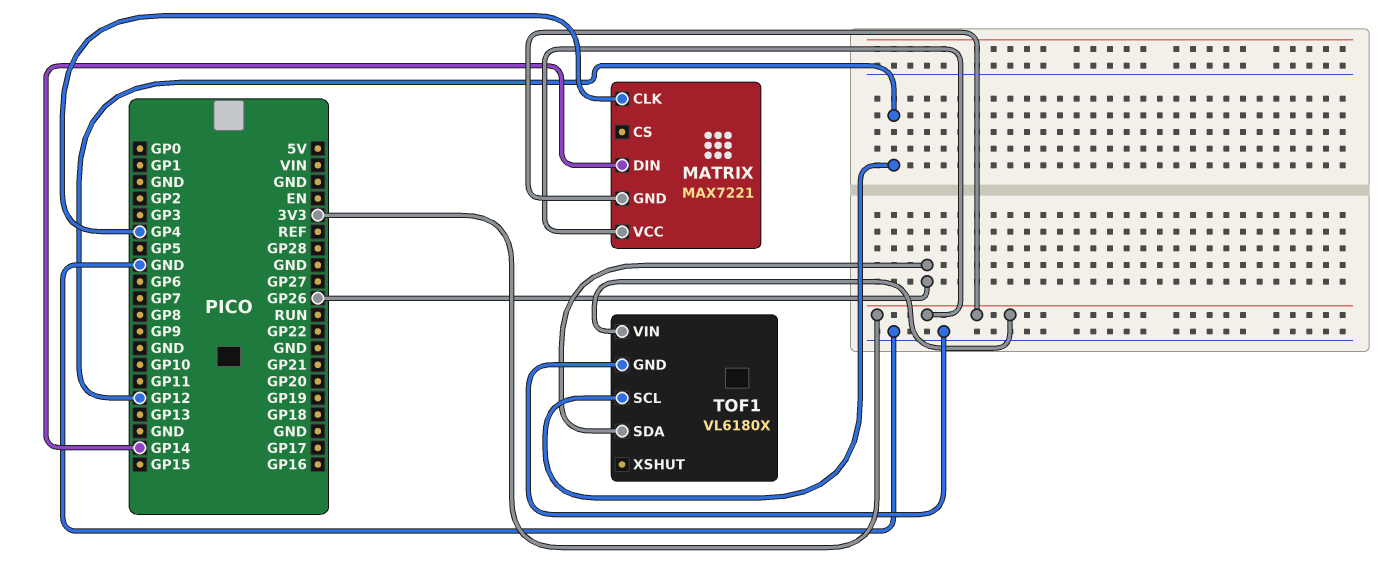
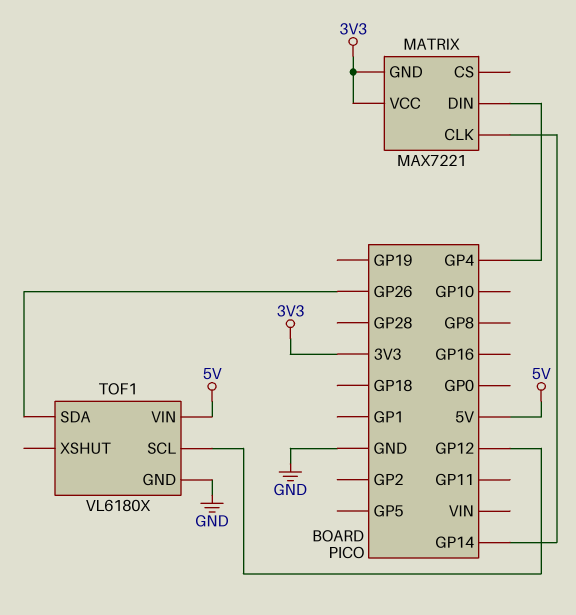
MATRIX pin CLK: GP4 -> GP14
MATRIX pin DIN: GP14 -> GP4
TOF1 pin VIN: 3V3 -> 5V

